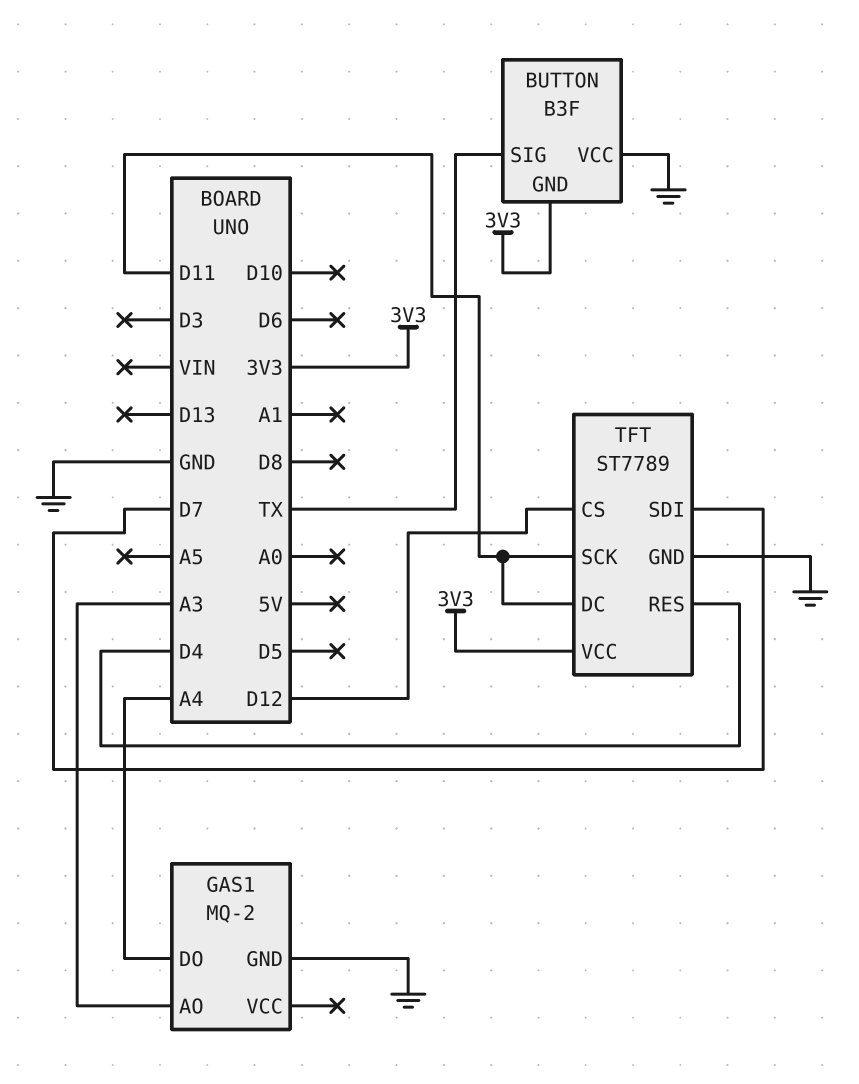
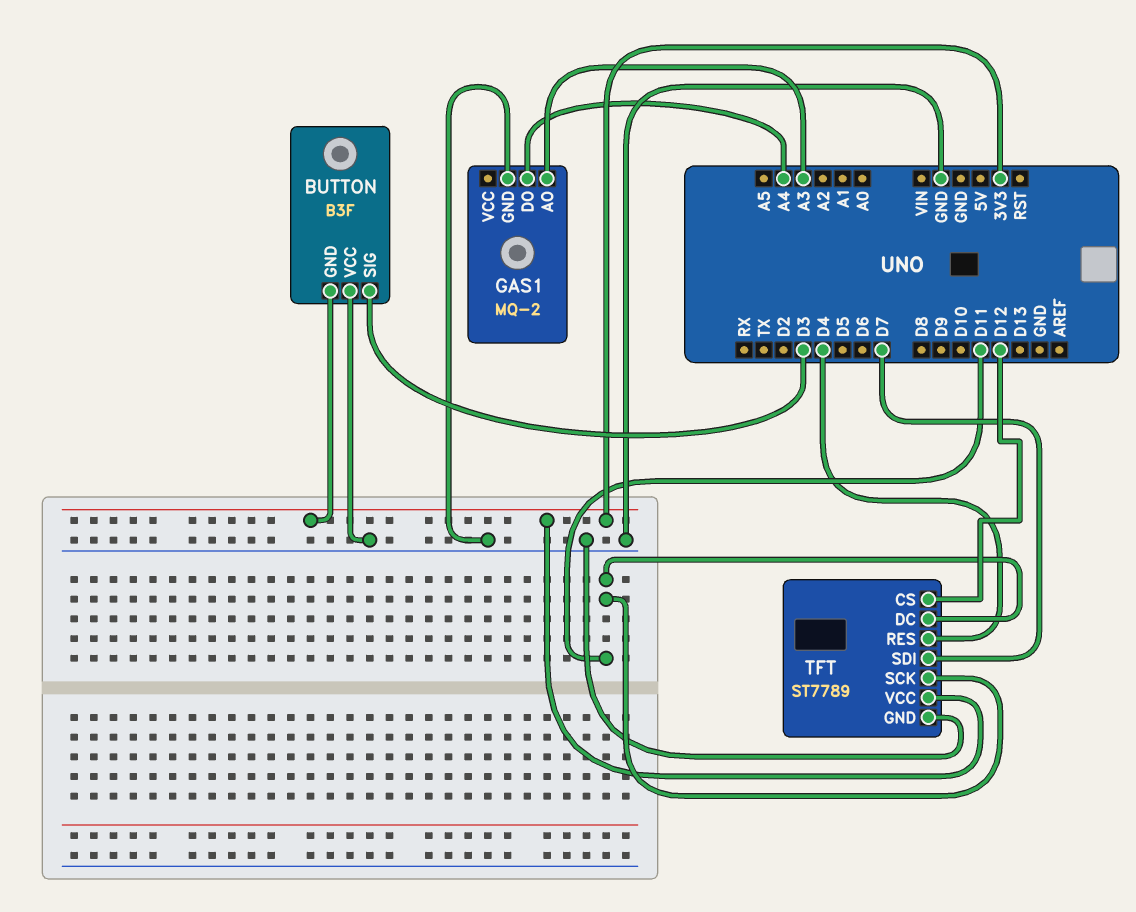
BUTTON pin SIG: TX -> D3

